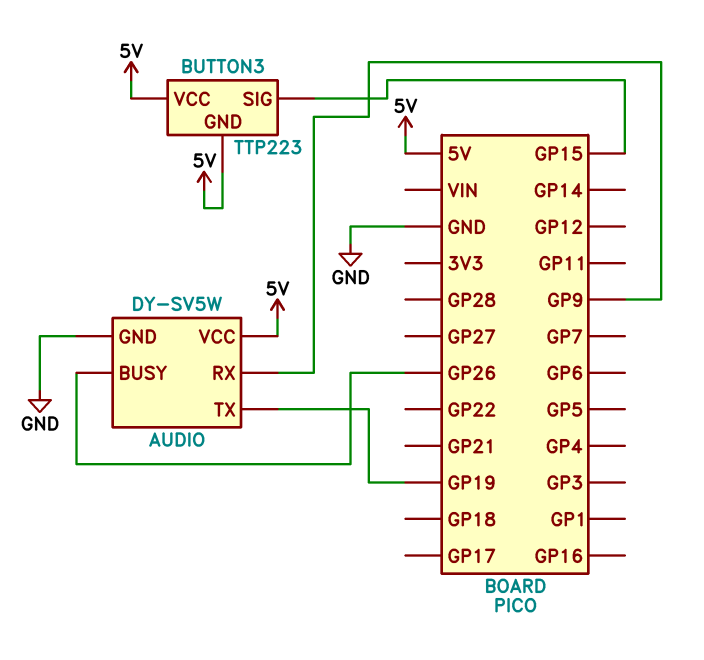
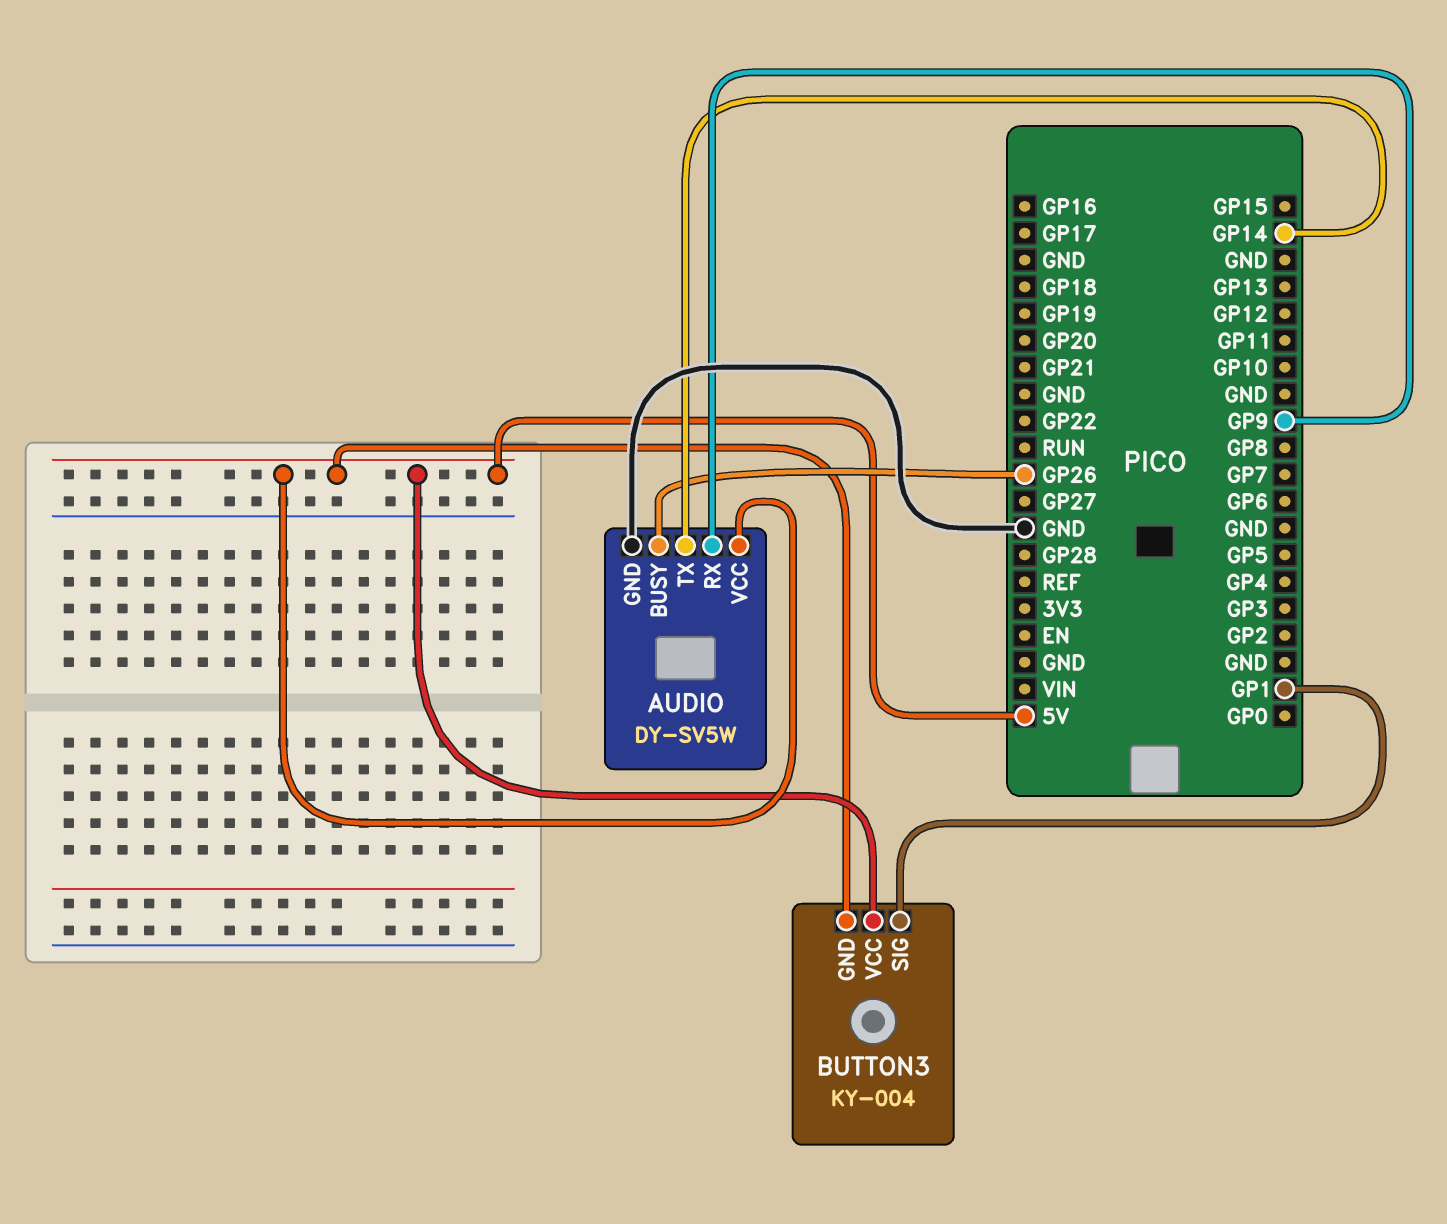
AUDIO pin TX: GP19 -> GP14
BUTTON3: TTP223 -> KY-004
BUTTON3 pin SIG: GP15 -> GP1

